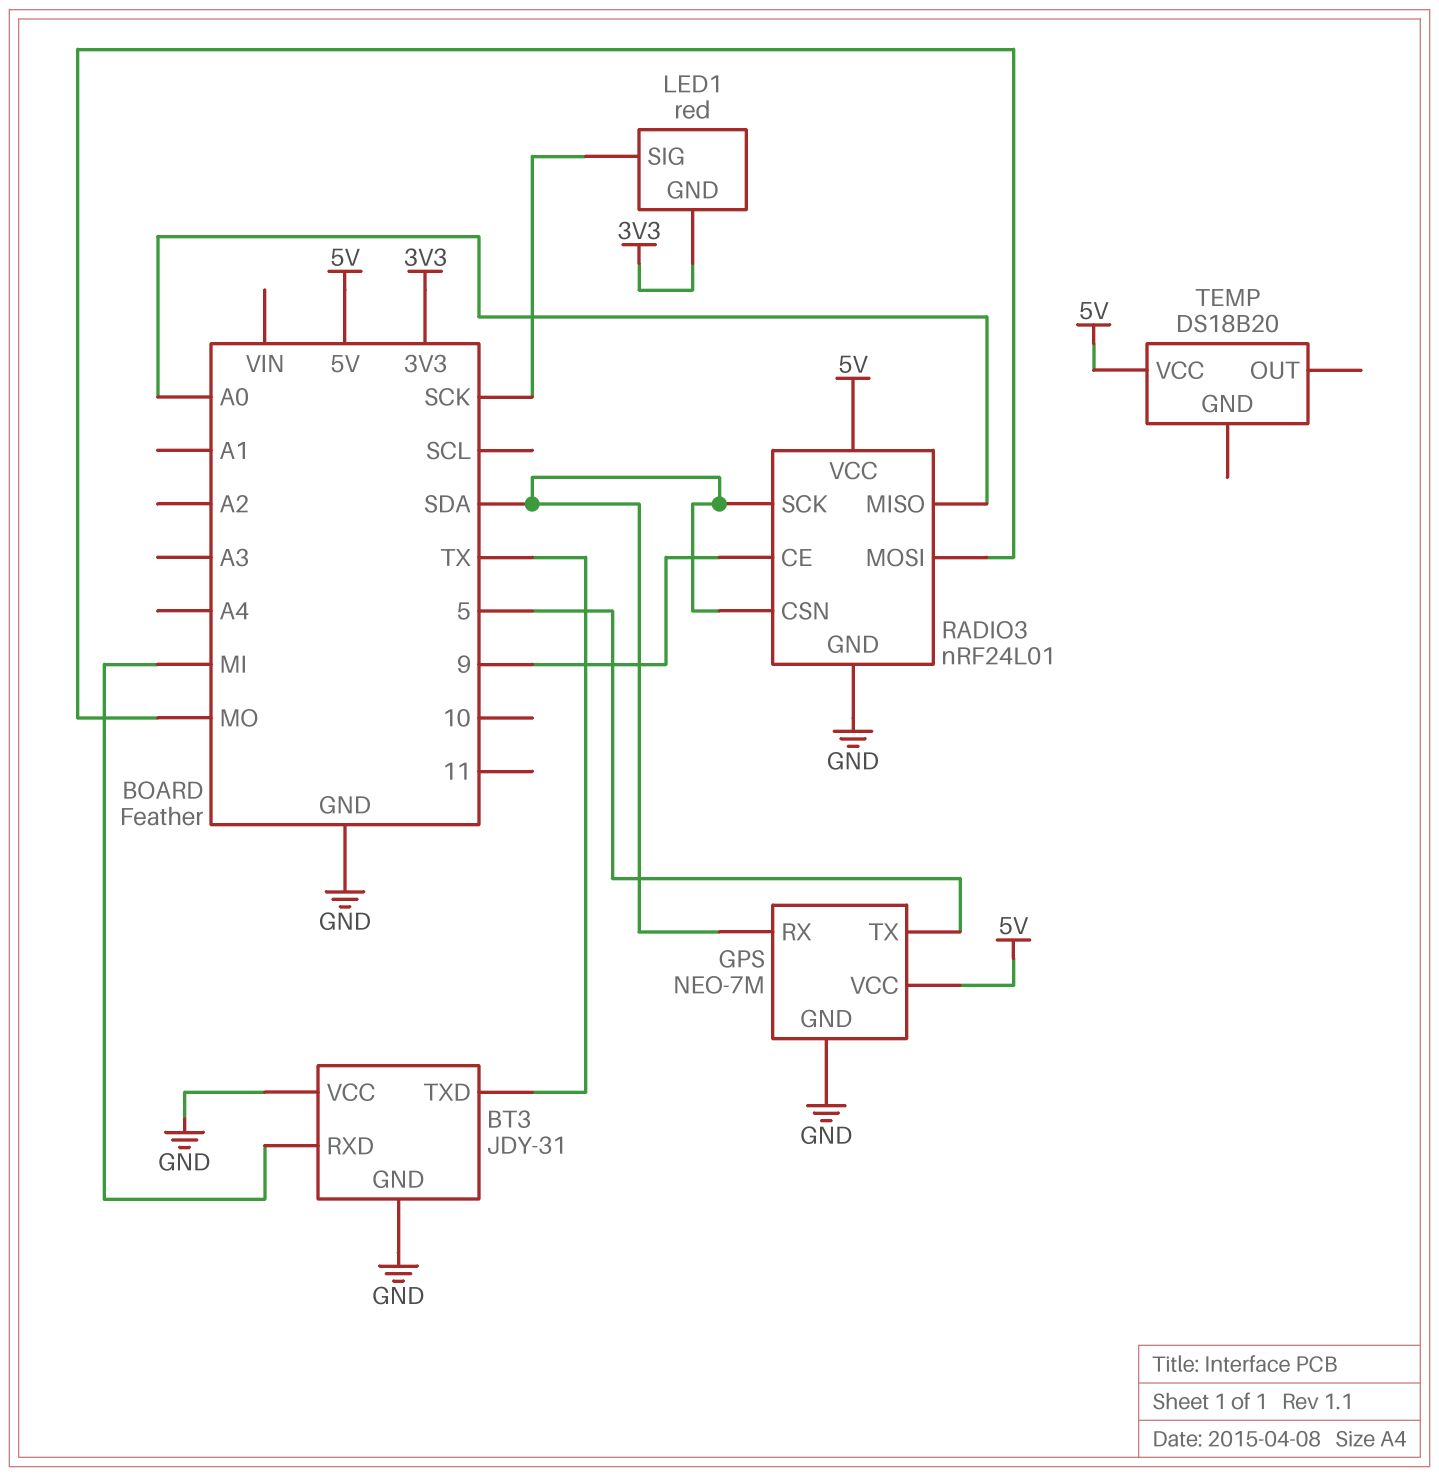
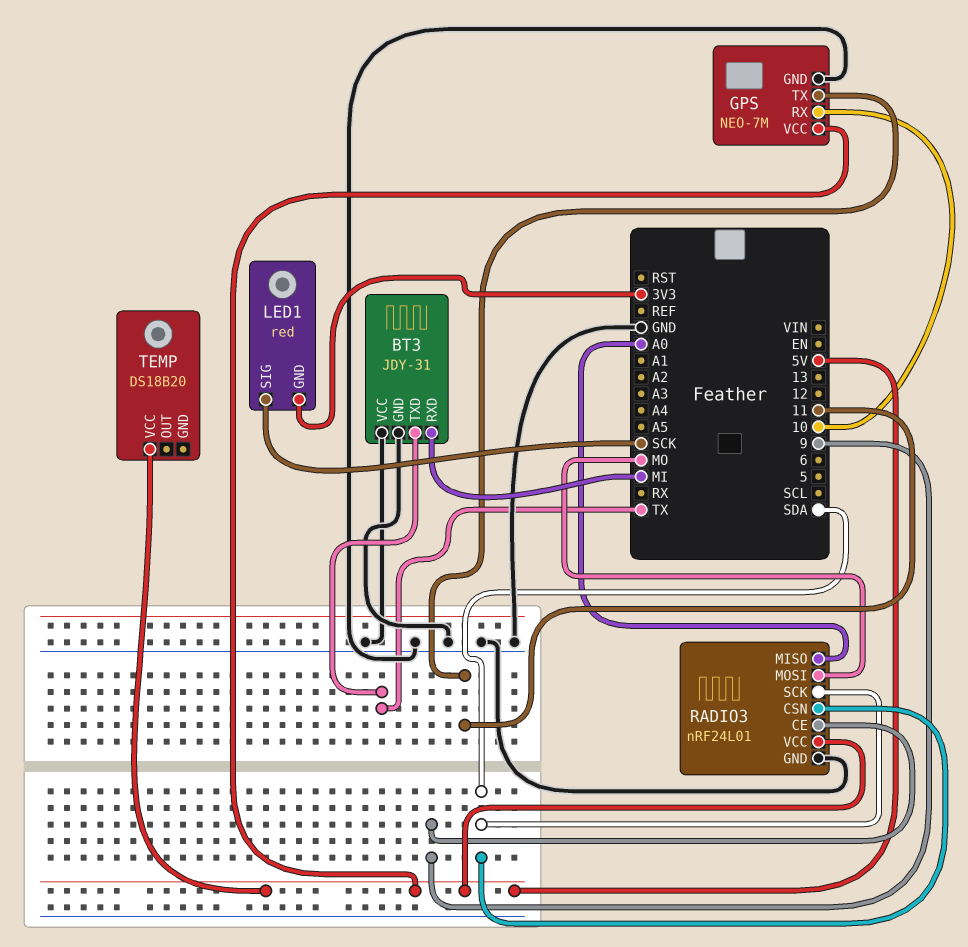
GPS pin RX: SDA -> 10
GPS pin TX: 5 -> 11

